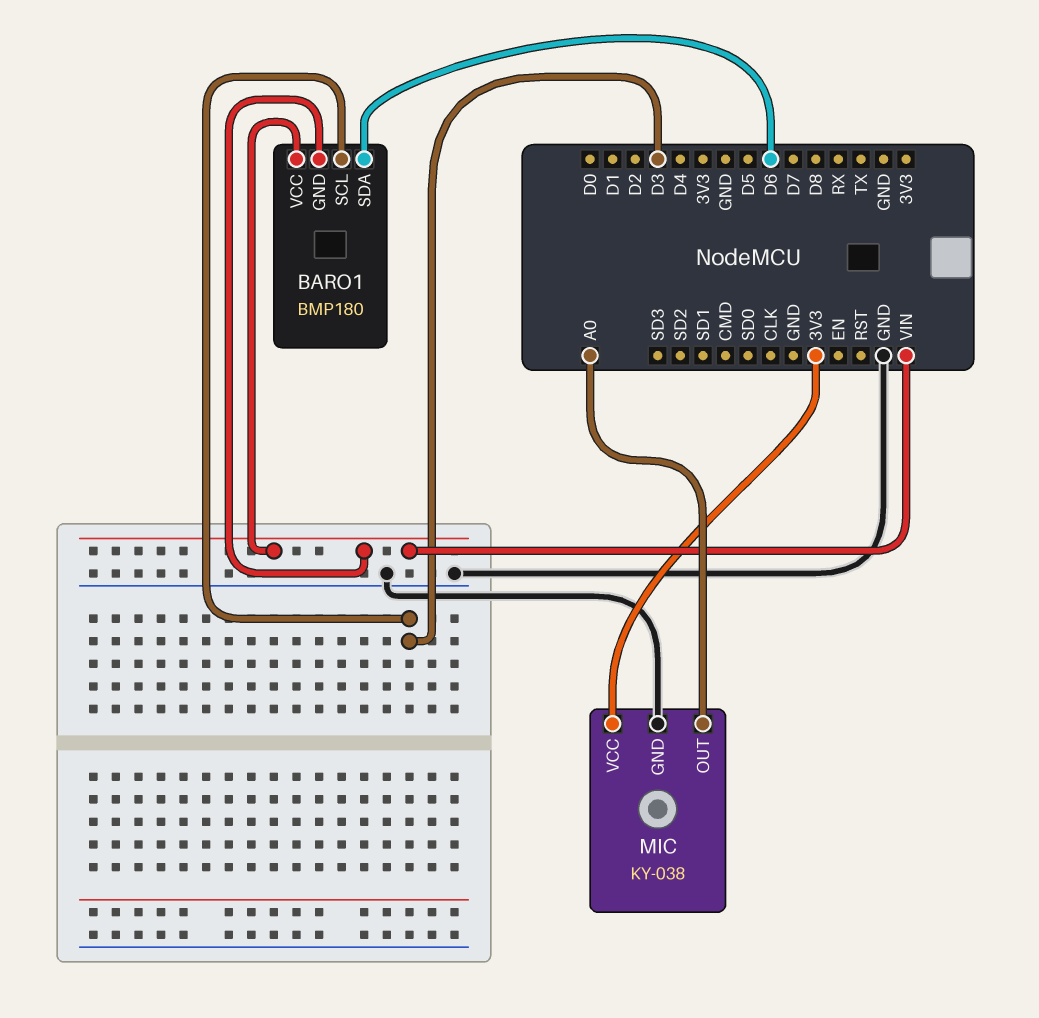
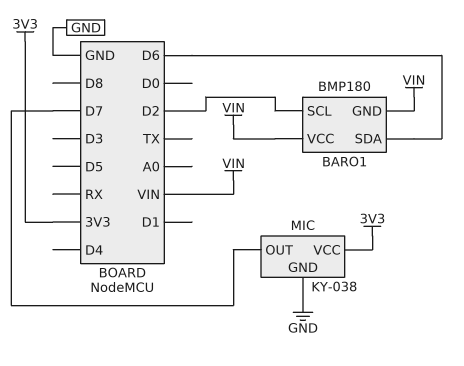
BARO1 pin SCL: D3 -> D2
MIC pin OUT: A0 -> D7

